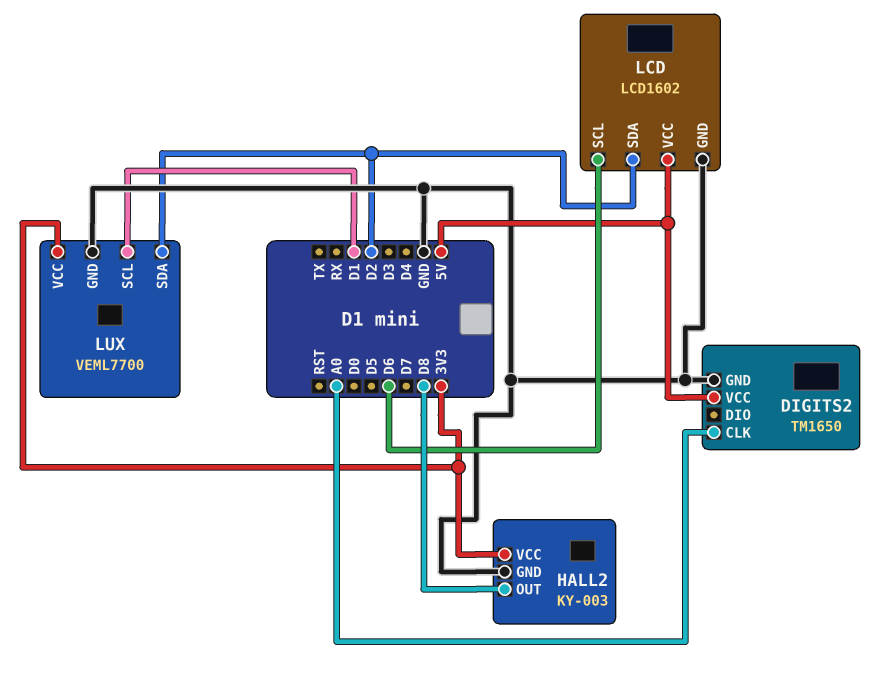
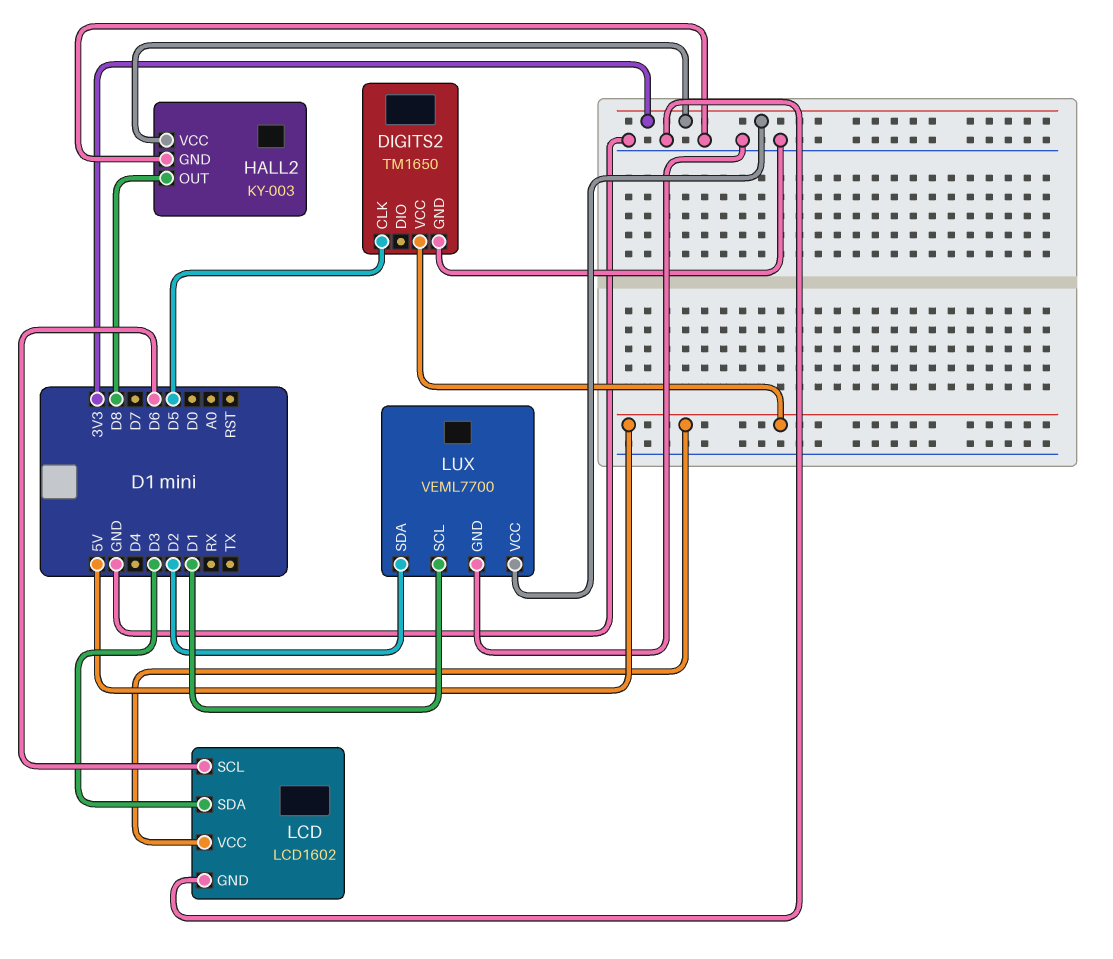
DIGITS2 pin CLK: A0 -> D5
LCD pin SDA: D2 -> D3

